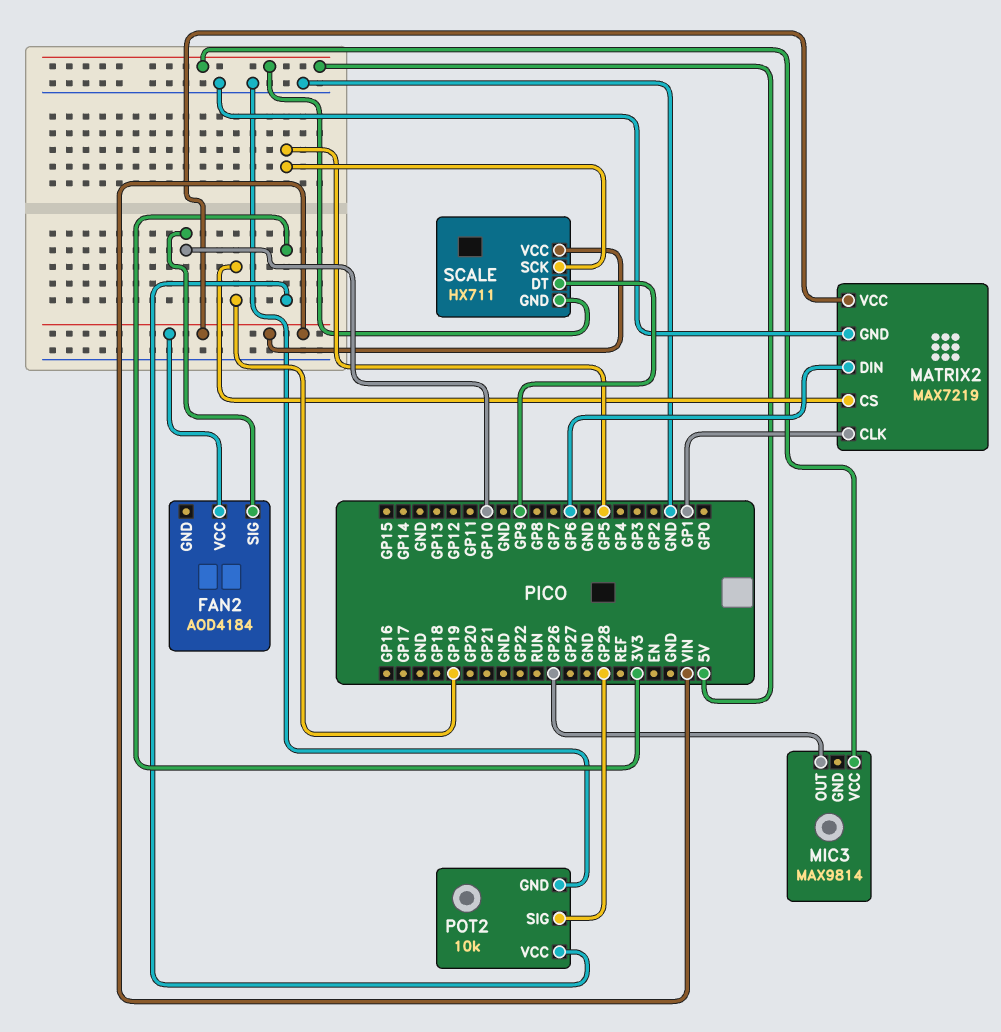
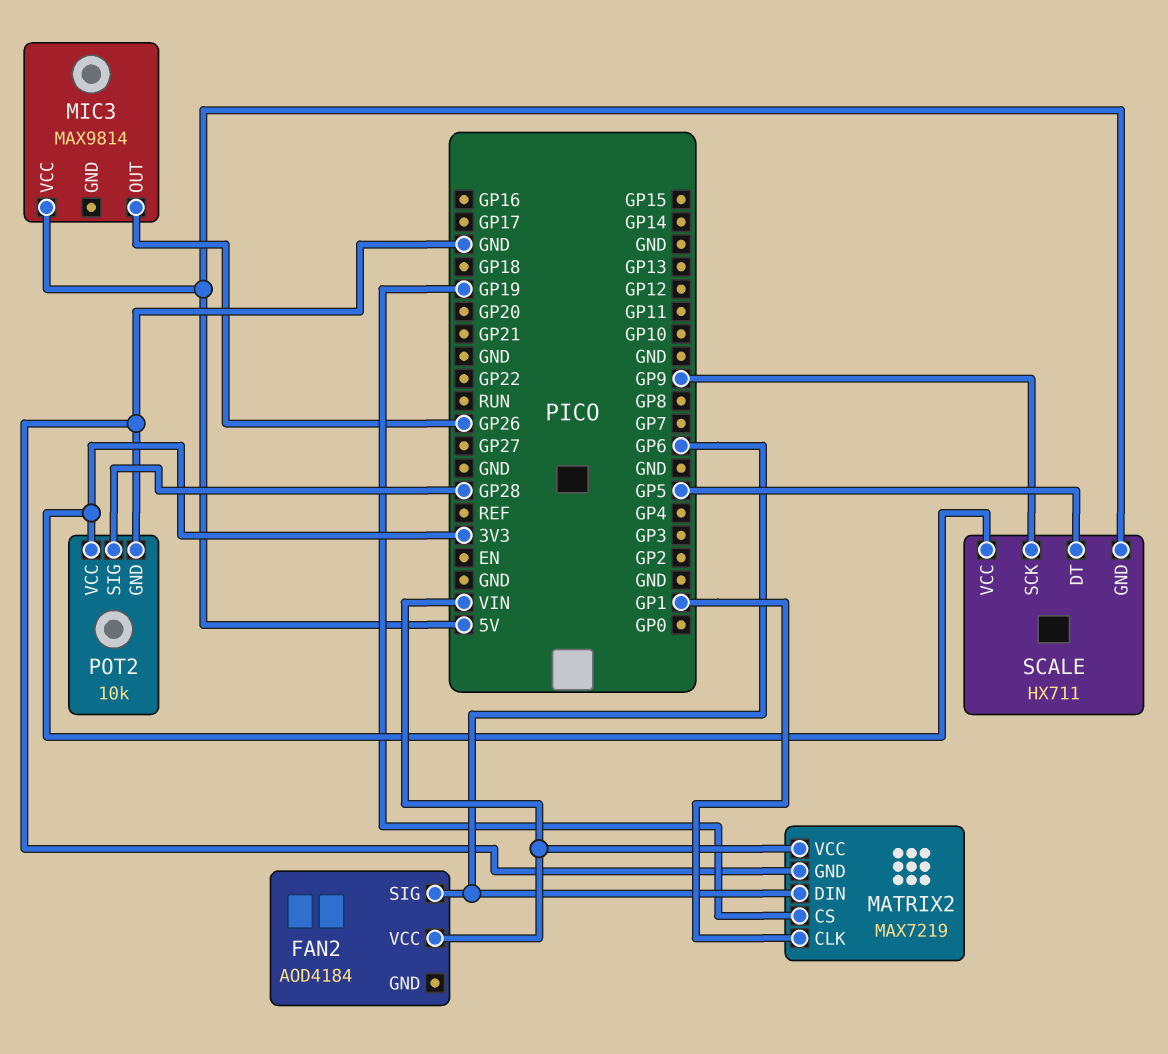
FAN2 pin SIG: GP10 -> GP6
SCALE pin DT: GP9 -> GP5
SCALE pin SCK: GP5 -> GP9
SCALE pin VCC: VIN -> 3V3

